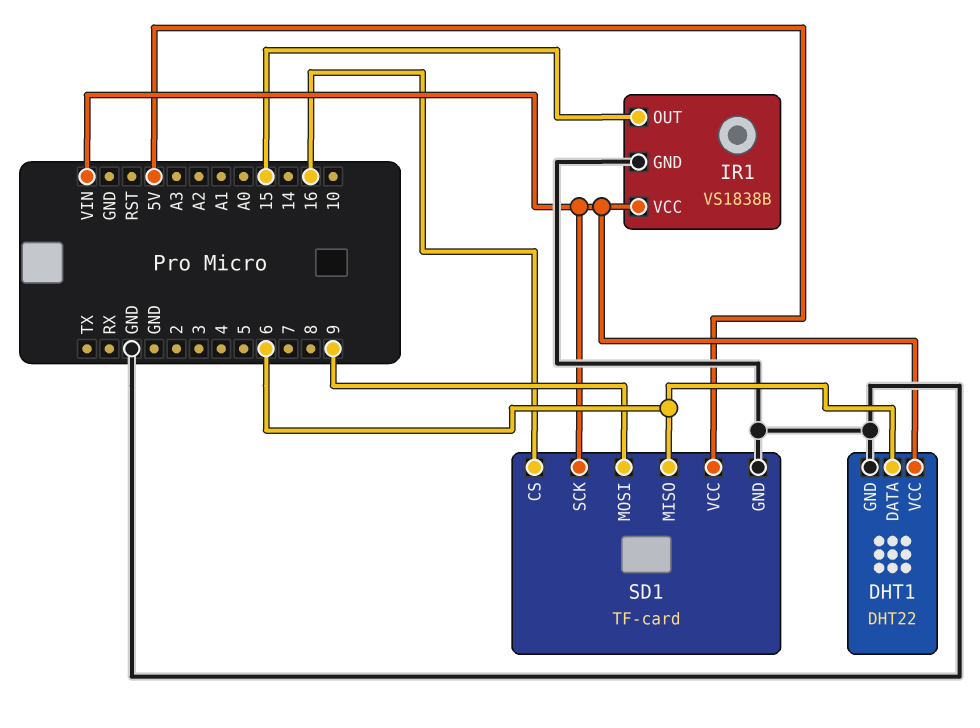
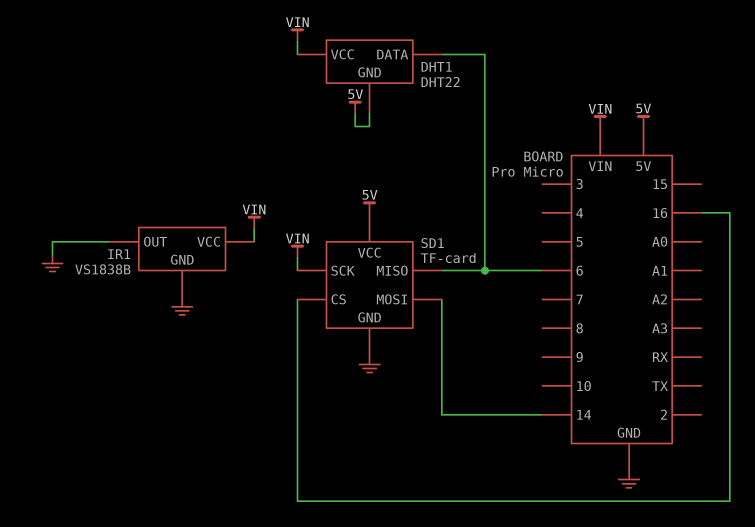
DHT1 pin GND: GND -> 5V
IR1 pin OUT: 15 -> GND
SD1 pin MOSI: 9 -> 14

